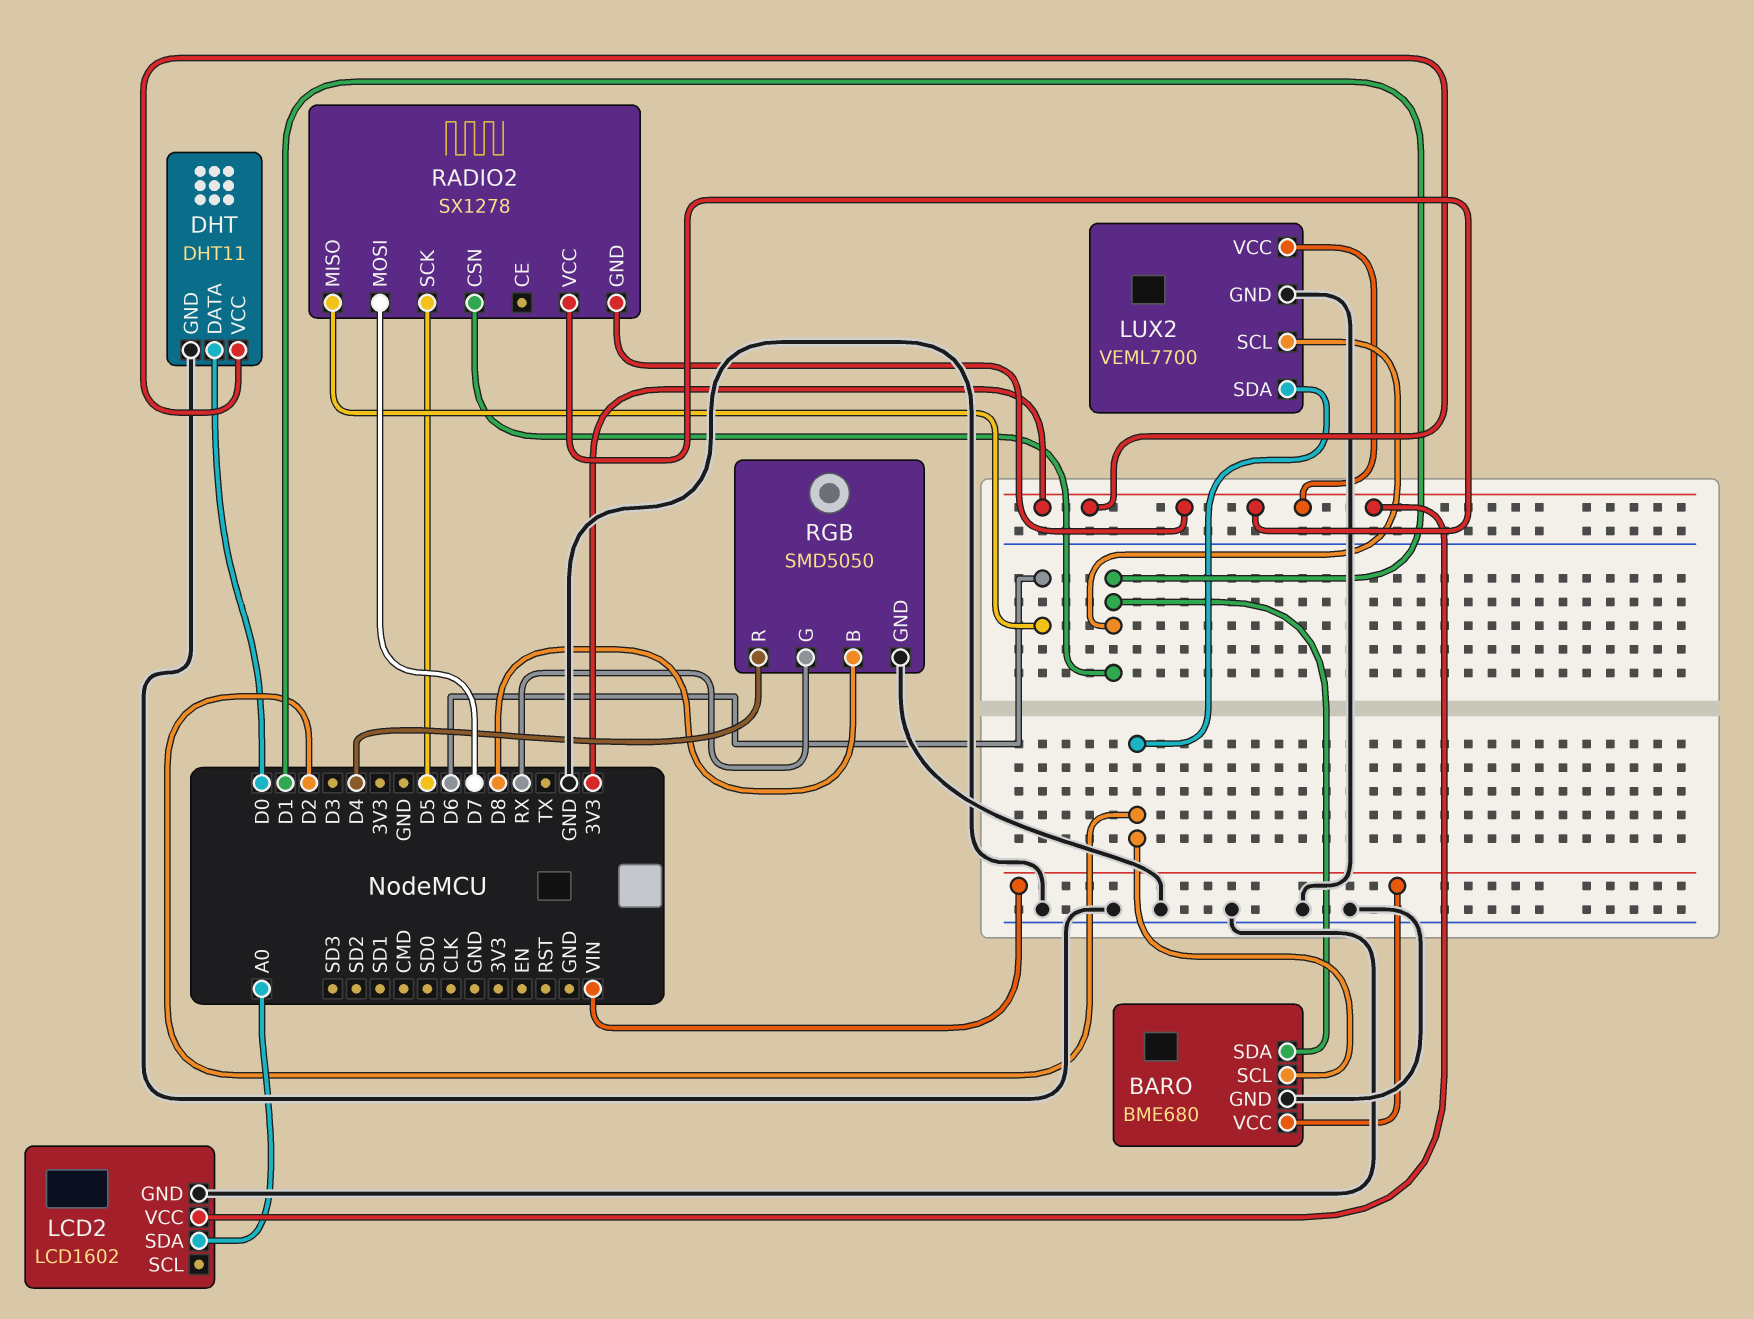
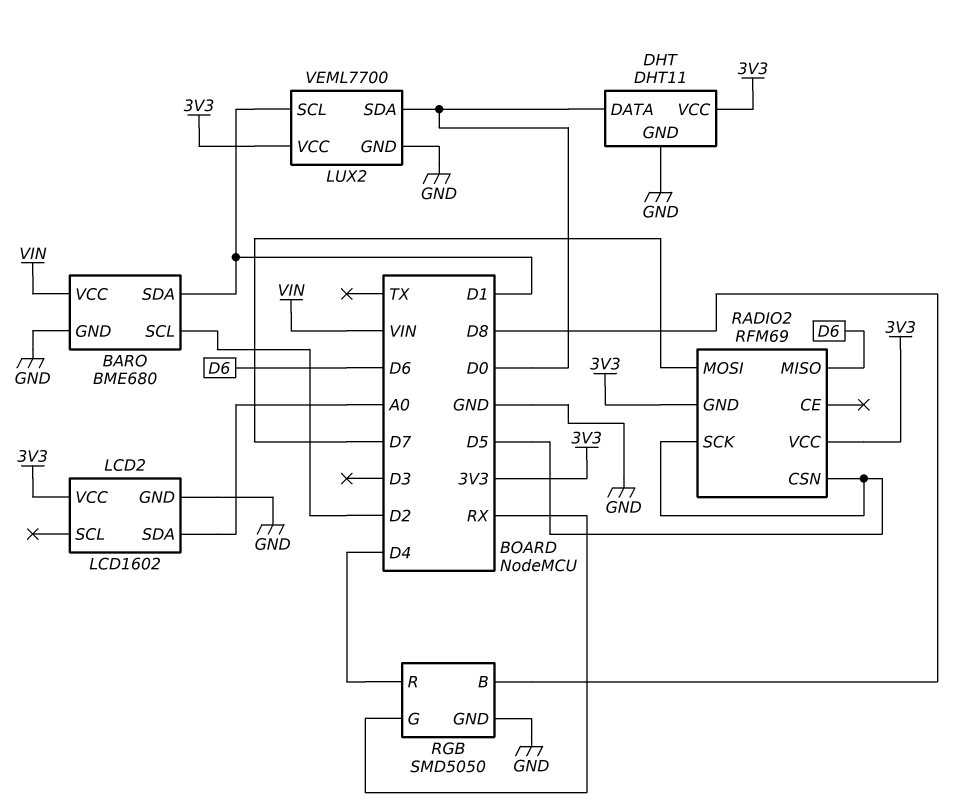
LUX2 pin SDA: D2 -> D0
RADIO2: SX1278 -> RFM69
RADIO2 pin CSN: D1 -> D5

